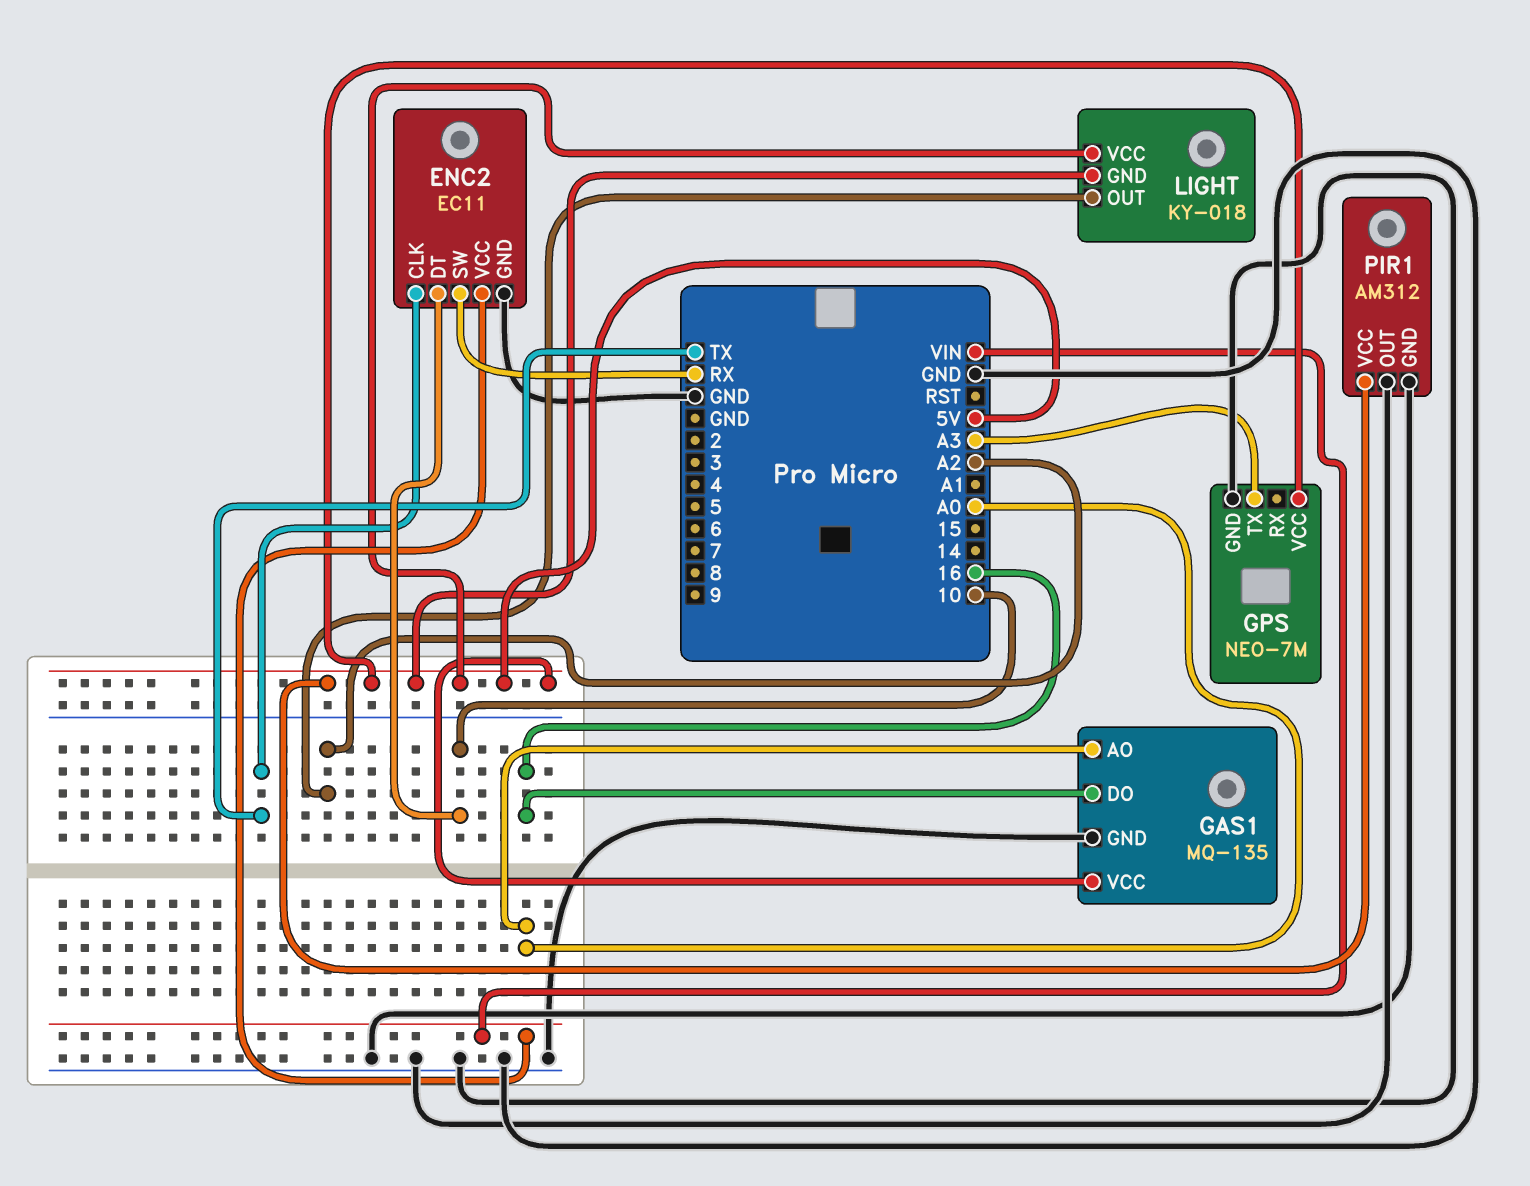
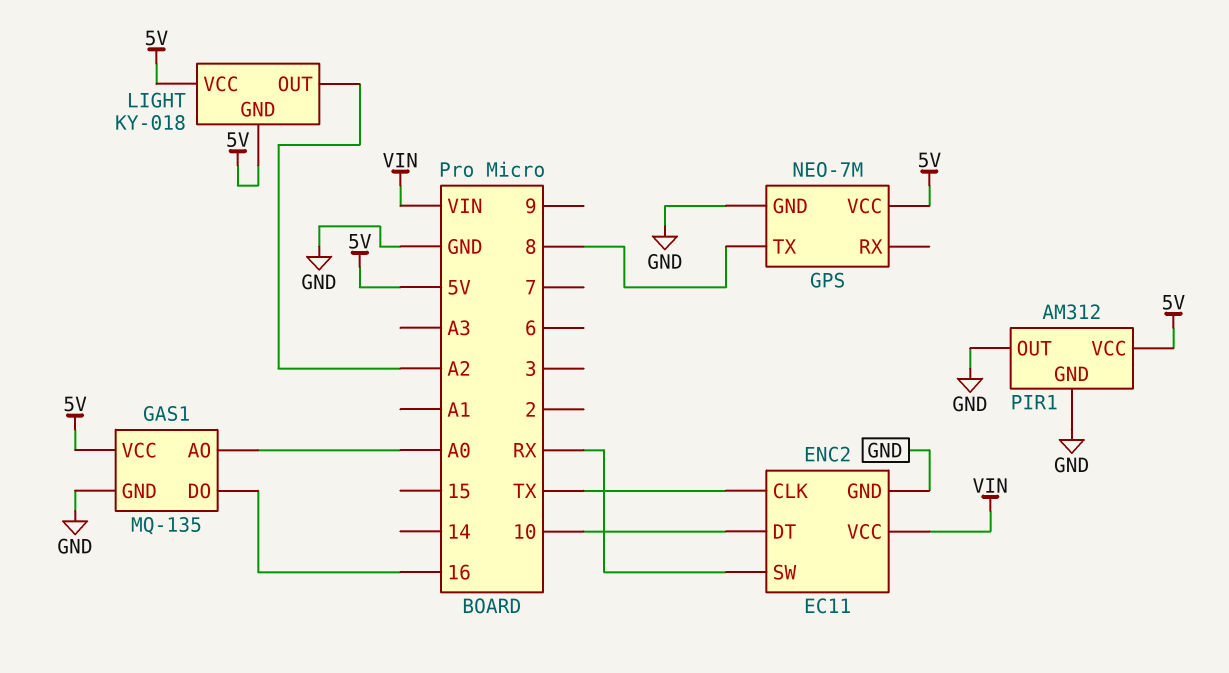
GPS pin TX: A3 -> 8

